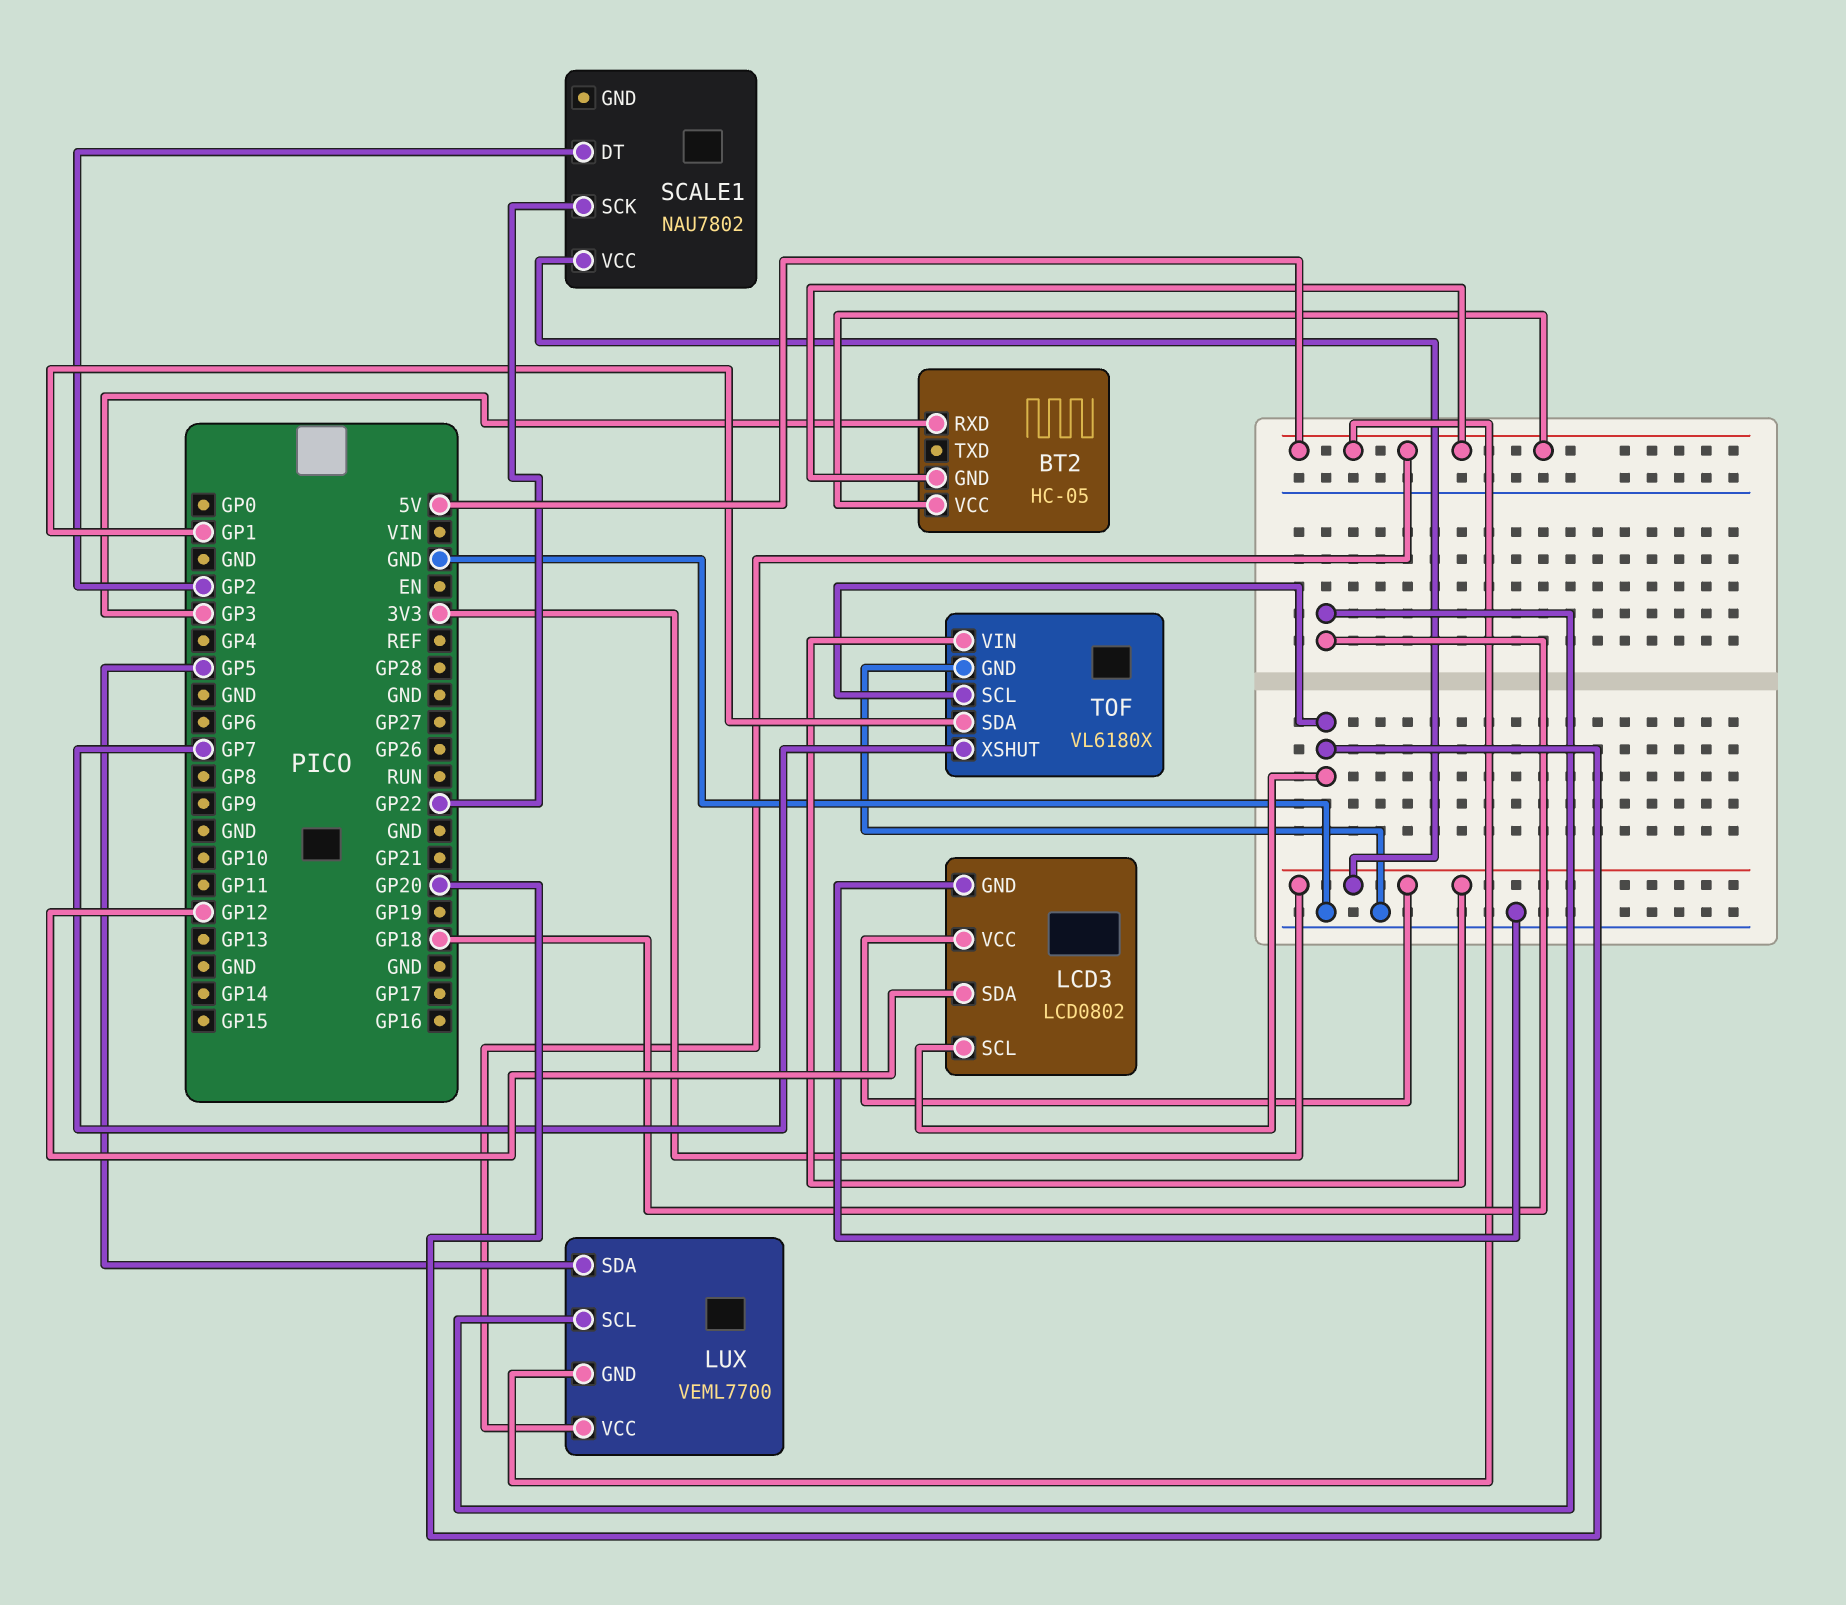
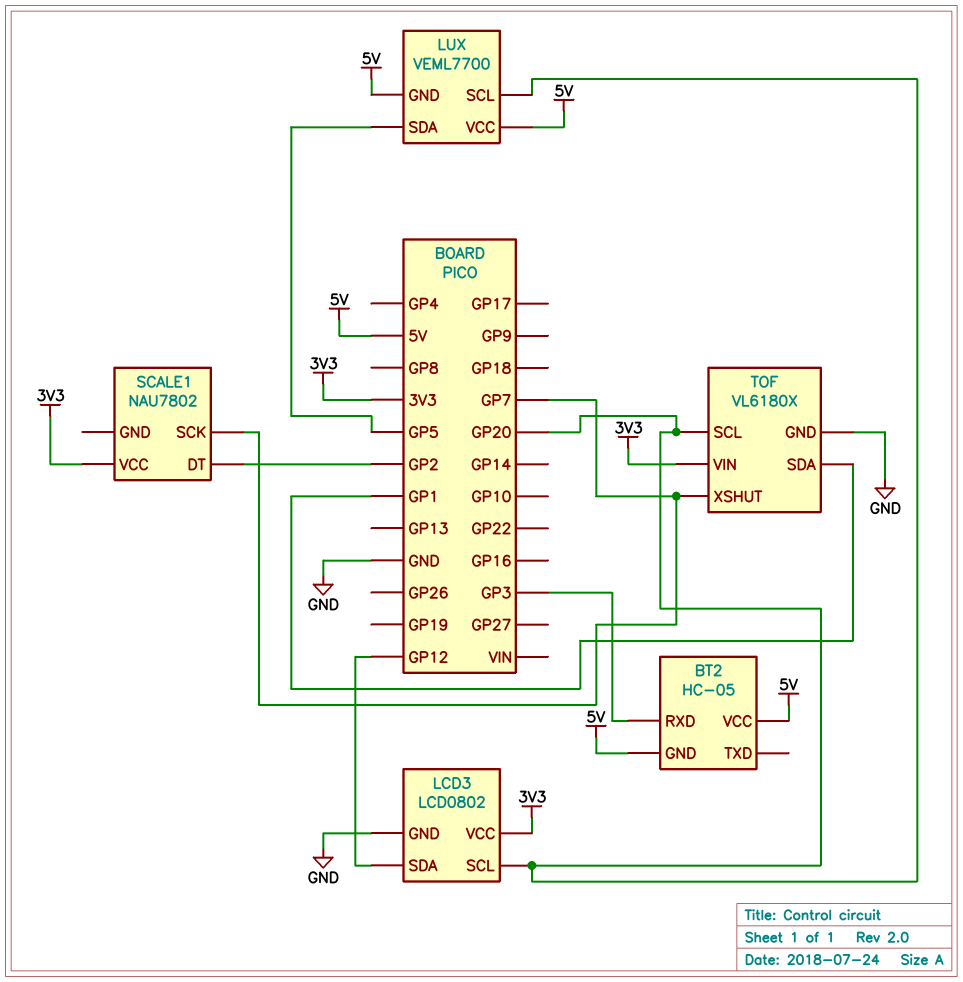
LUX pin SCL: GP18 -> GP20
SCALE1 pin SCK: GP22 -> GP7

